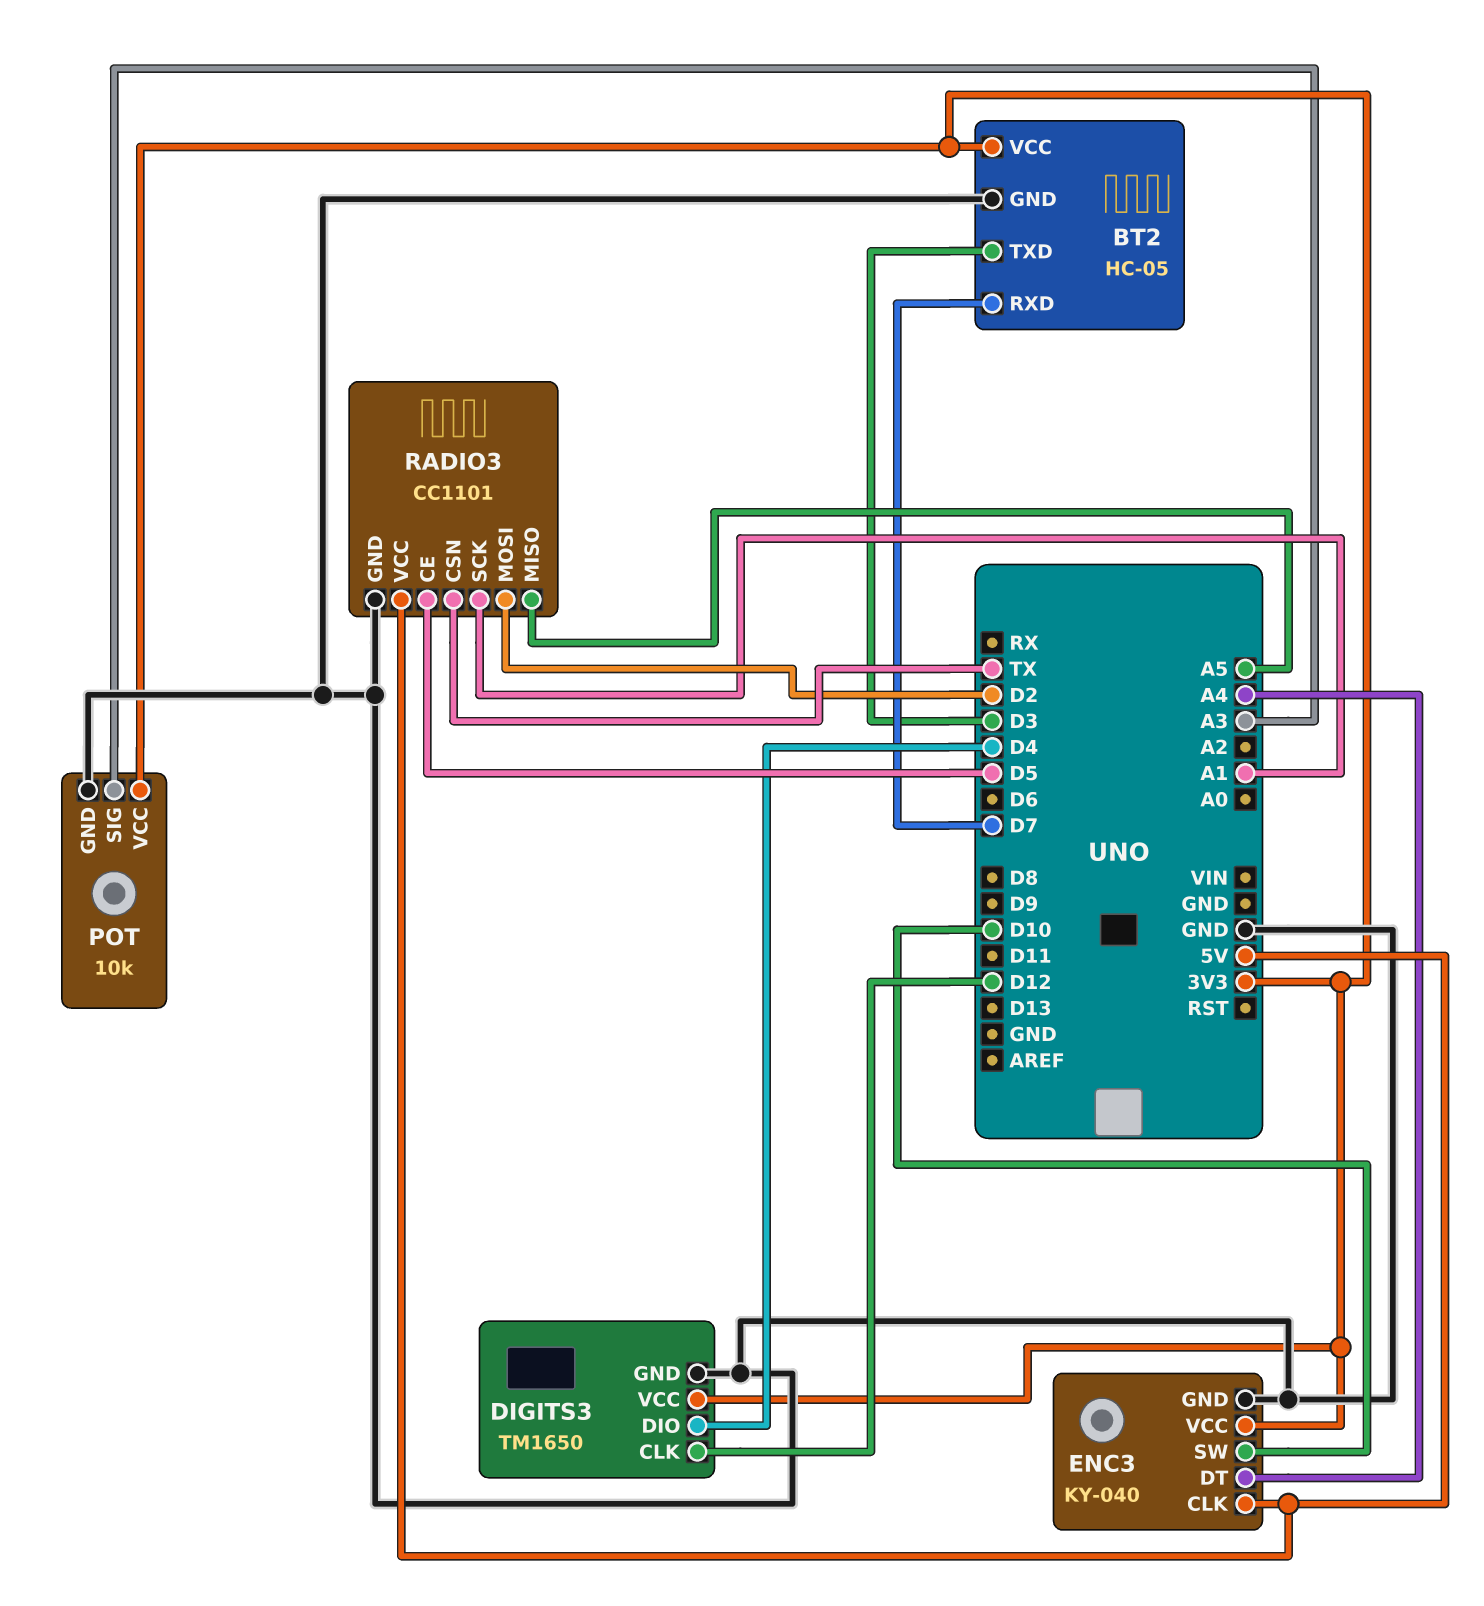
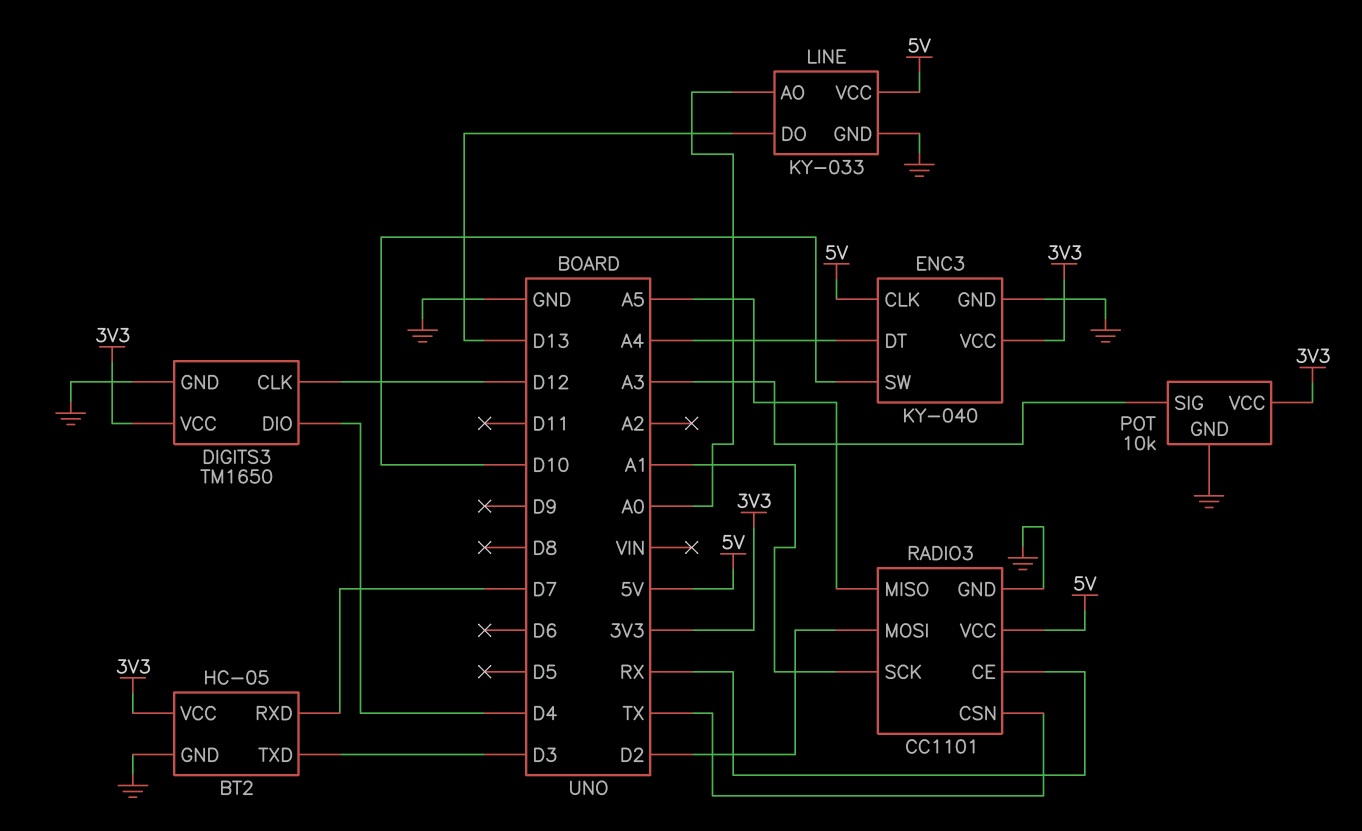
LINE: none -> KY-033
LINE pin AO: none -> A0
LINE pin DO: none -> D13
LINE pin GND: none -> GND
LINE pin VCC: none -> 5V
RADIO3 pin CE: D5 -> RX

